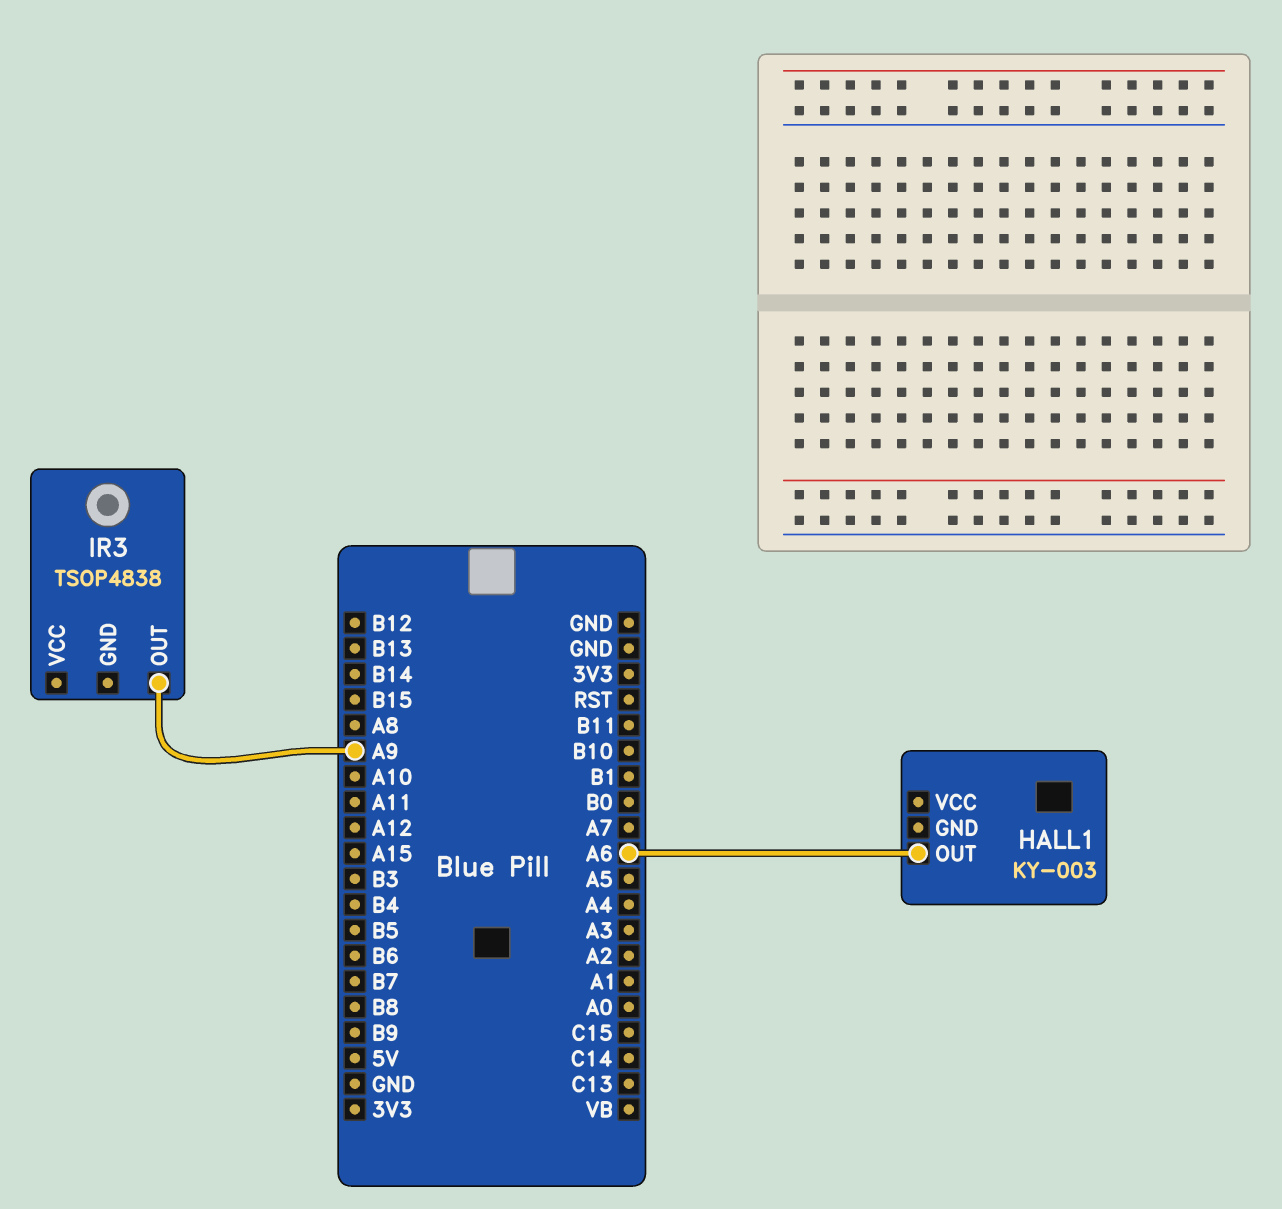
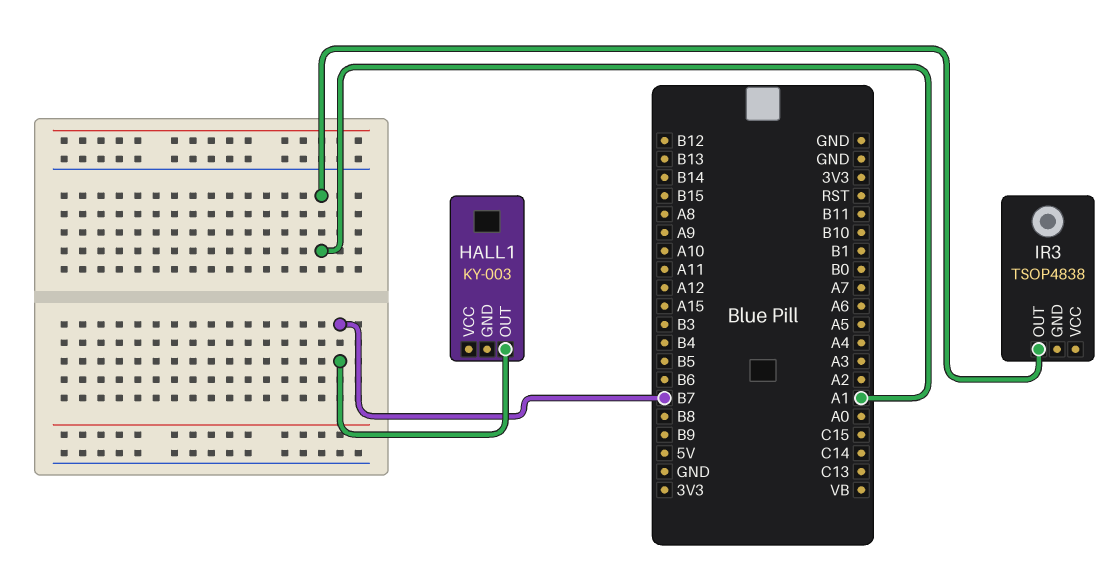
HALL1 pin OUT: A6 -> B7
IR3 pin OUT: A9 -> A1

